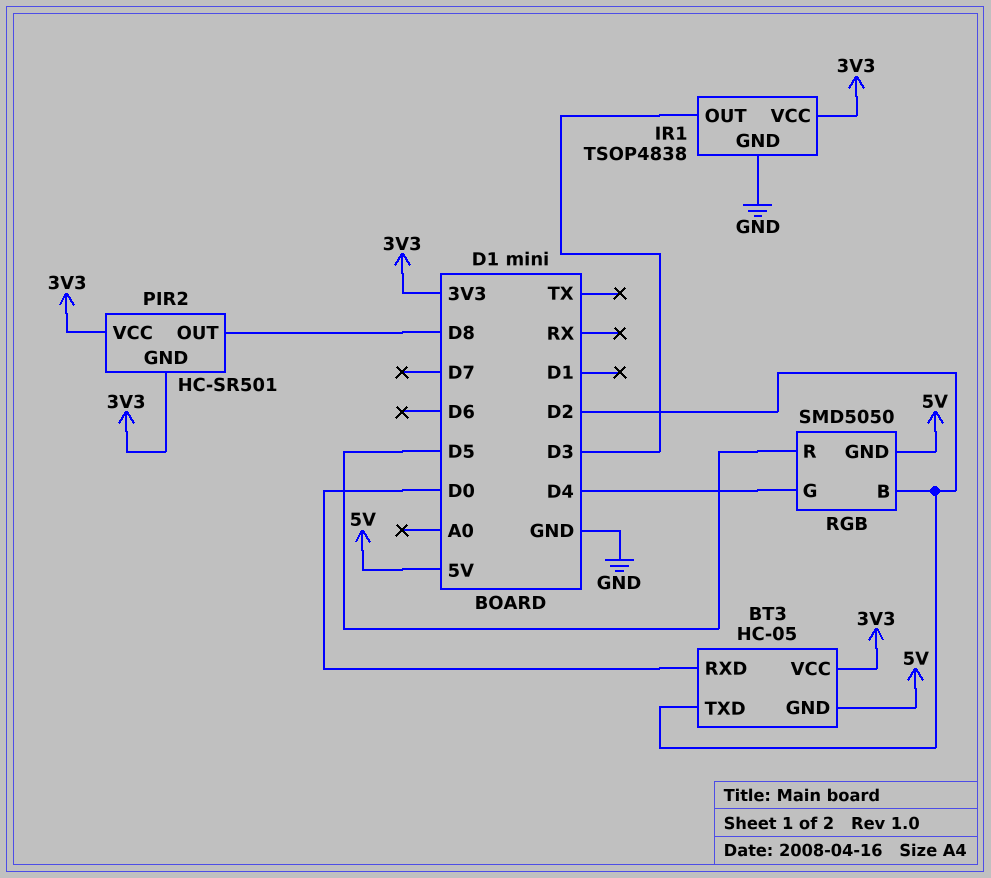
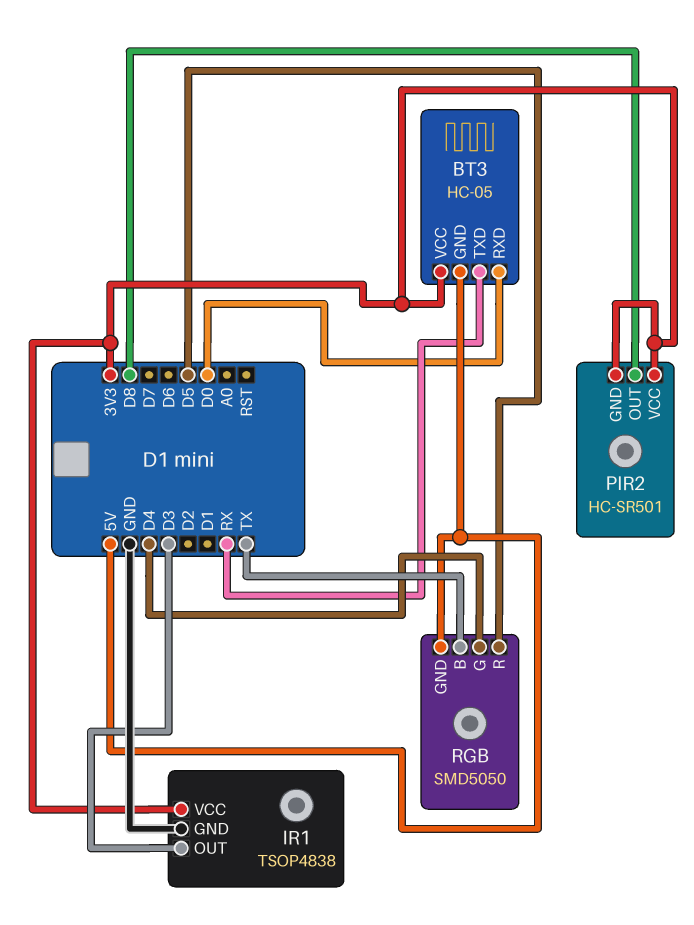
BT3 pin TXD: D2 -> RX
RGB pin B: D2 -> TX

